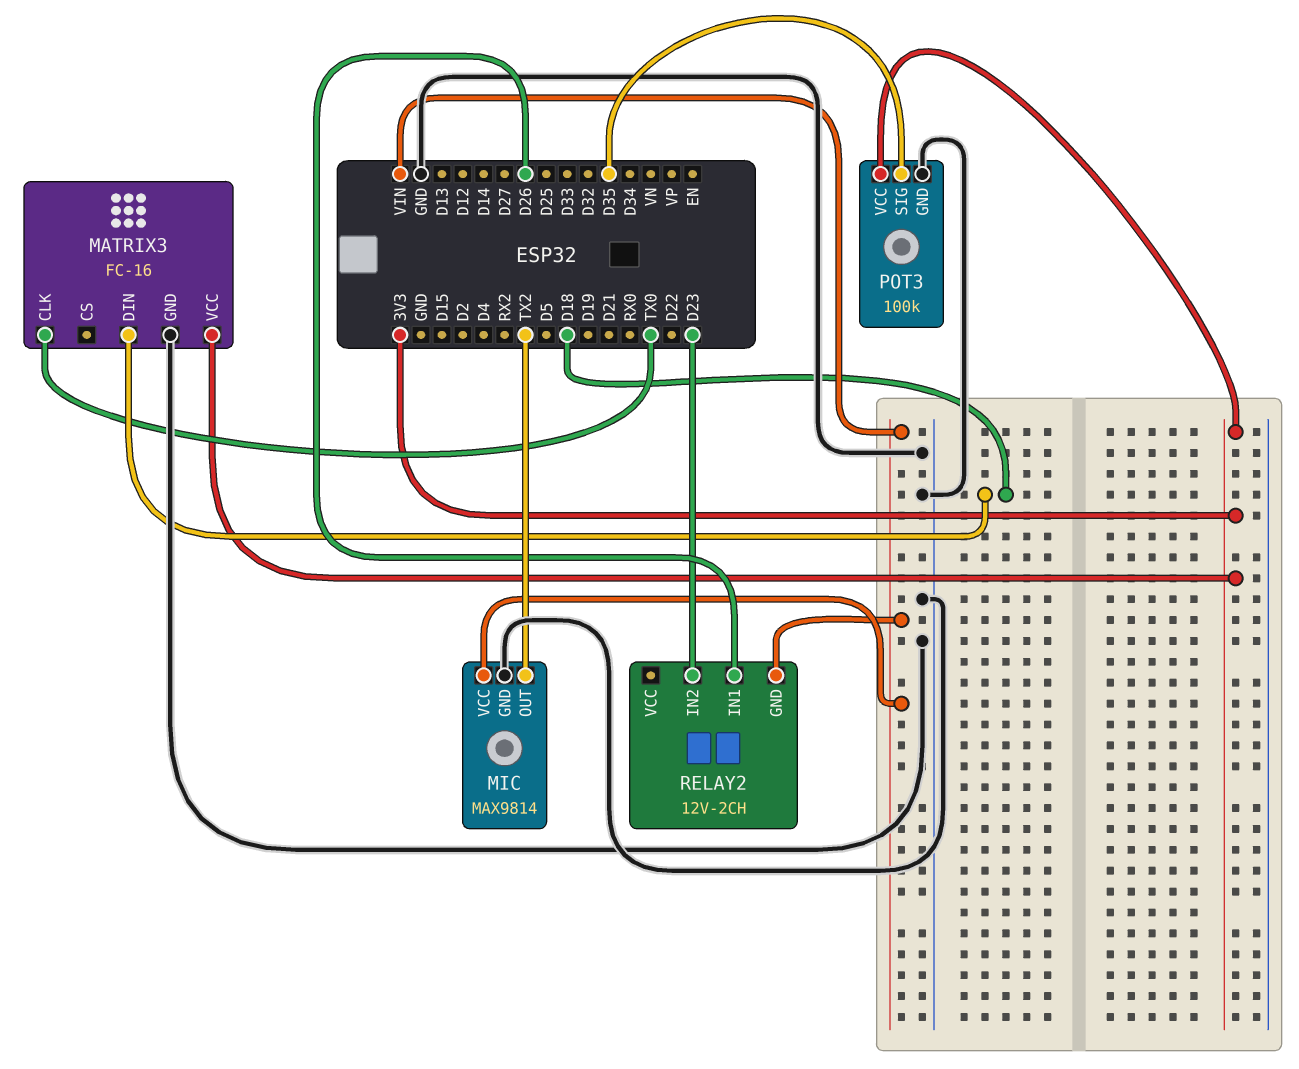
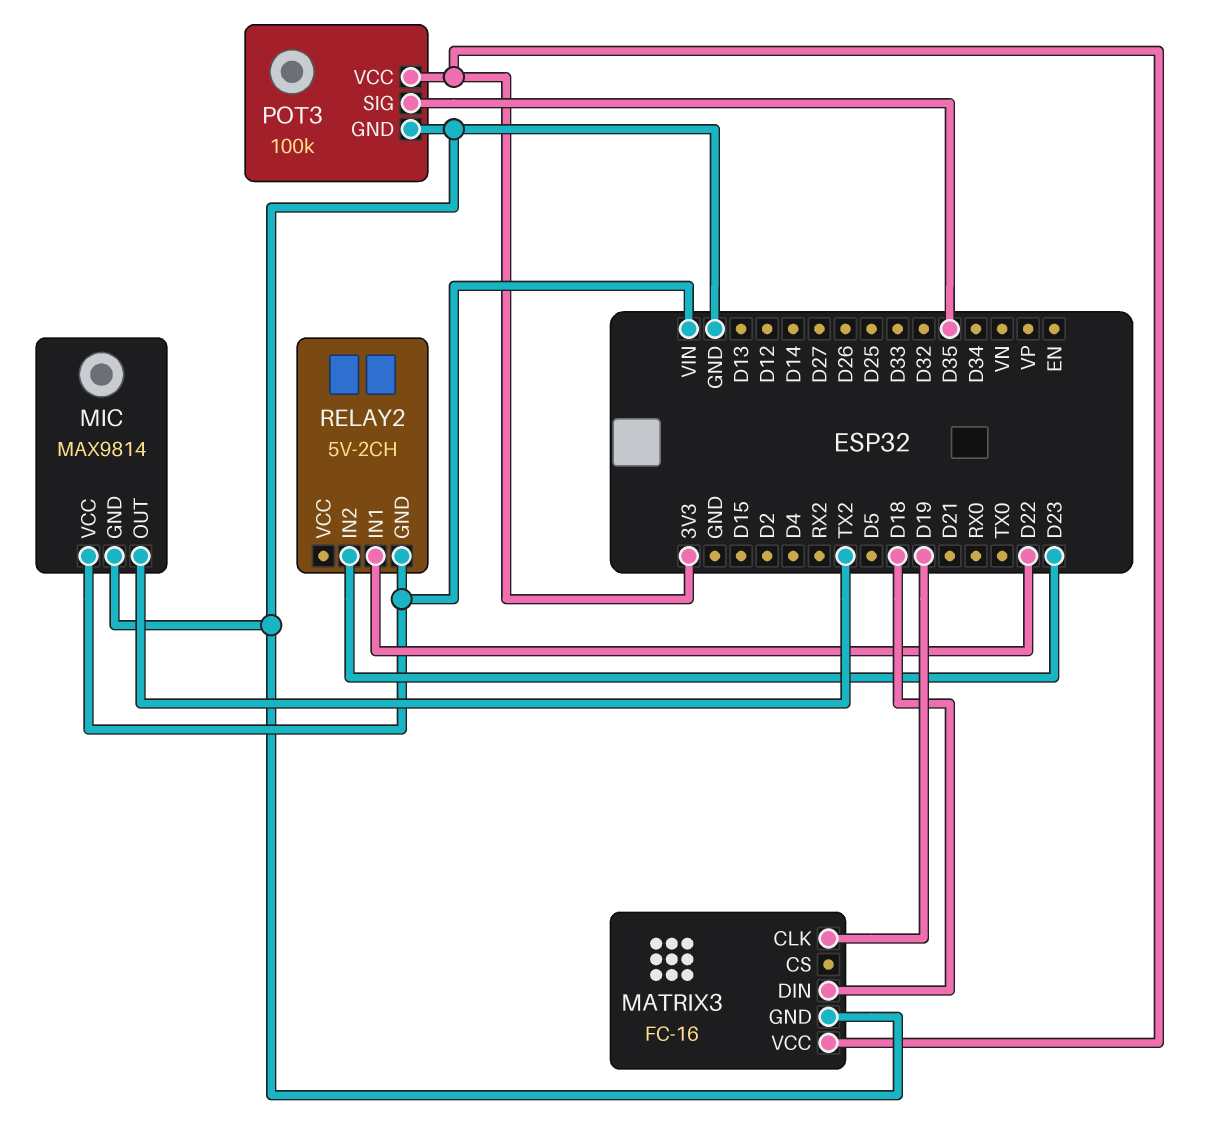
MATRIX3 pin CLK: TX0 -> D19
RELAY2: 12V-2CH -> 5V-2CH
RELAY2 pin IN1: D26 -> D22

